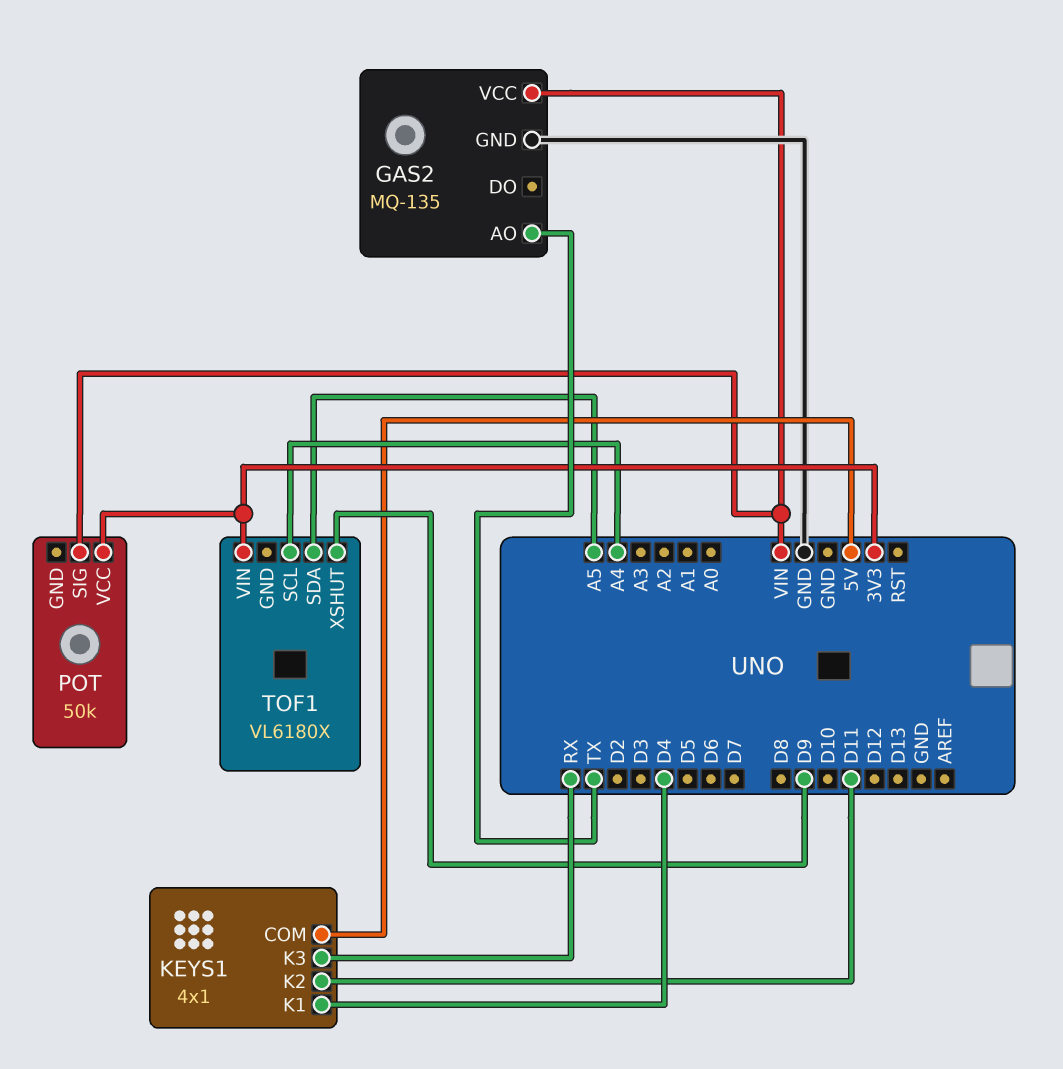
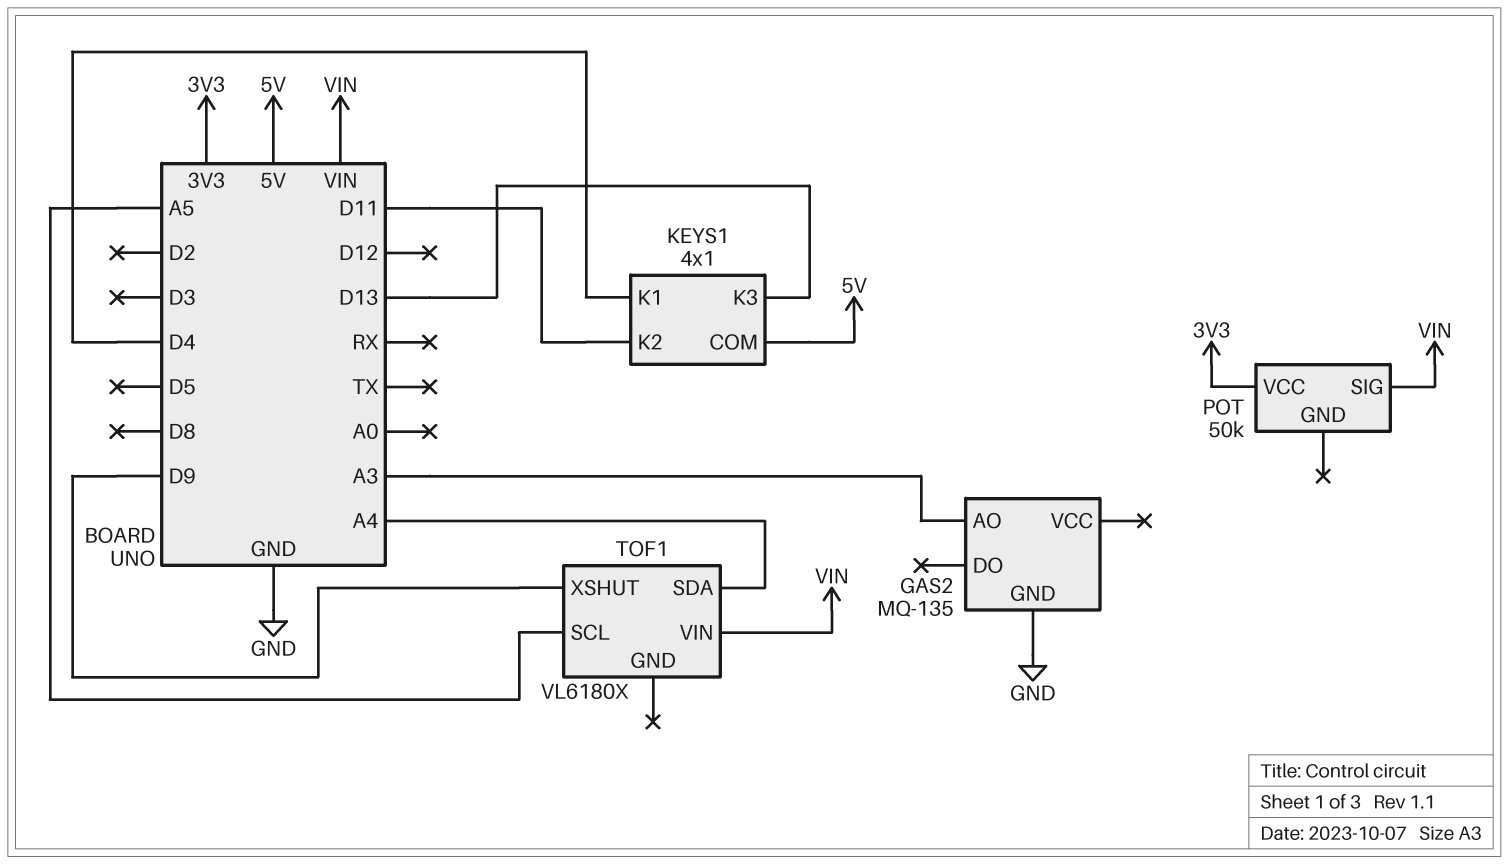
GAS2 pin AO: TX -> A3
GAS2 pin VCC: VIN -> none
KEYS1 pin K3: RX -> D13
TOF1 pin SCL: A4 -> A5
TOF1 pin SDA: A5 -> A4
TOF1 pin VIN: 3V3 -> VIN

